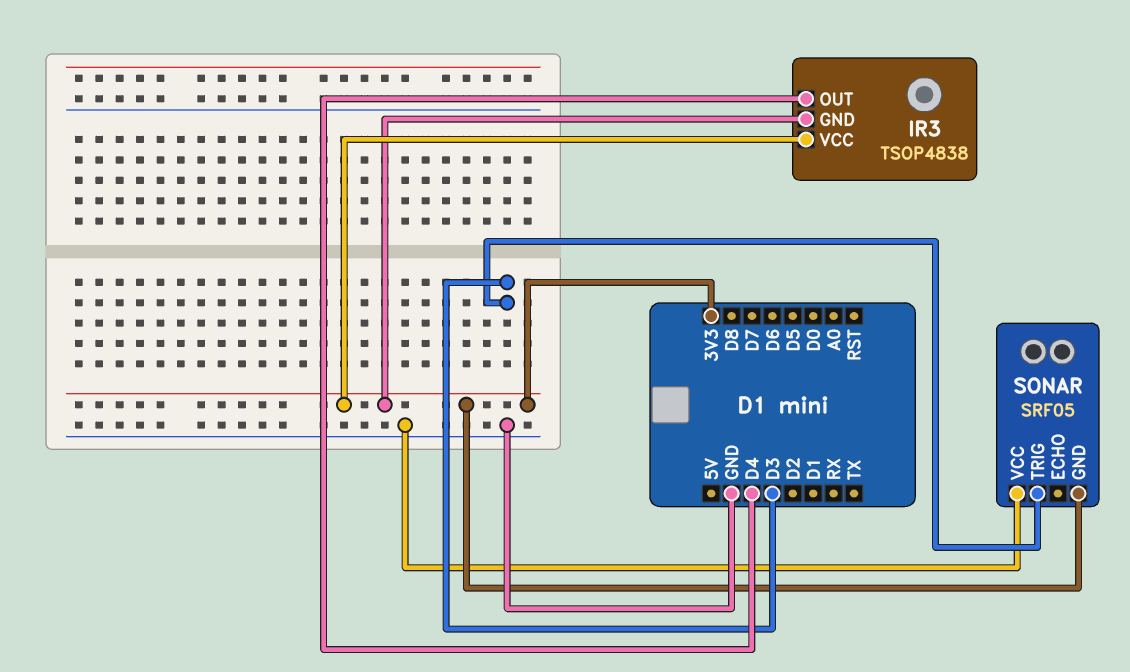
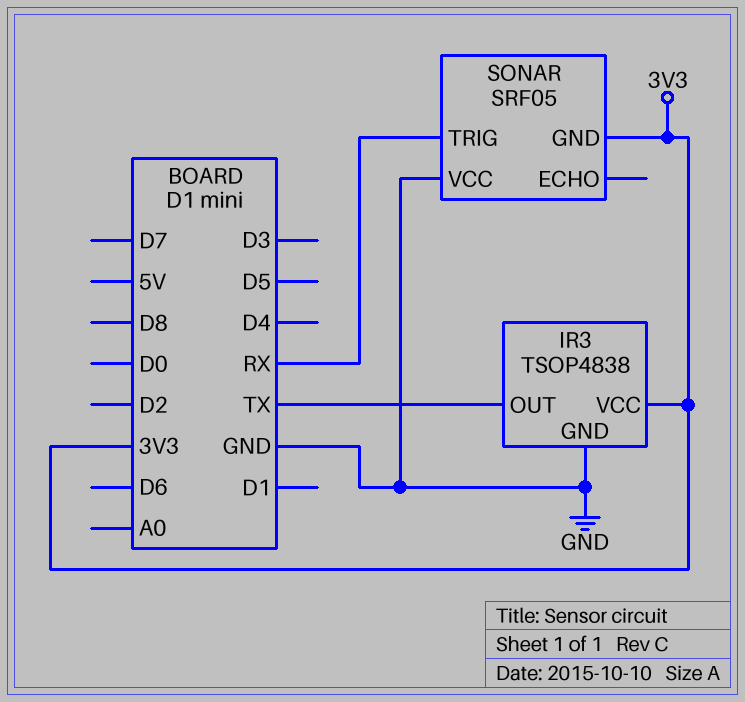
IR3 pin GND: 3V3 -> GND
IR3 pin OUT: D4 -> TX
SONAR pin TRIG: D3 -> RX

